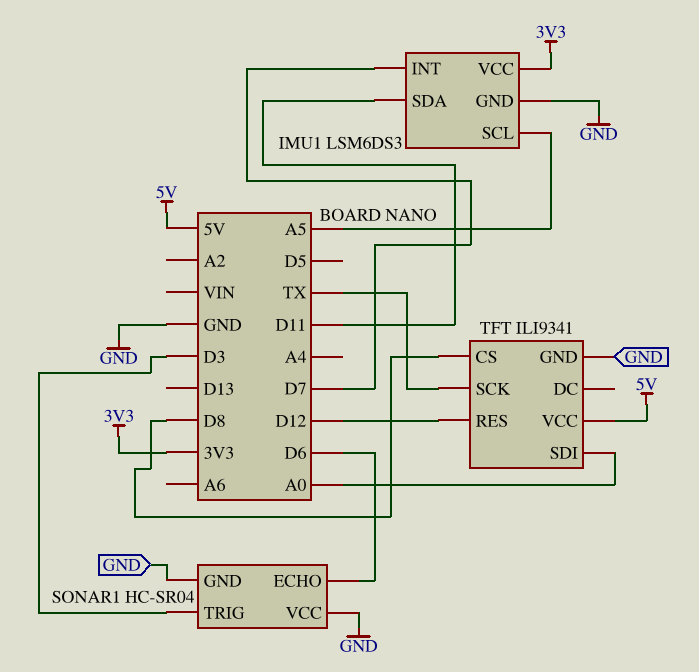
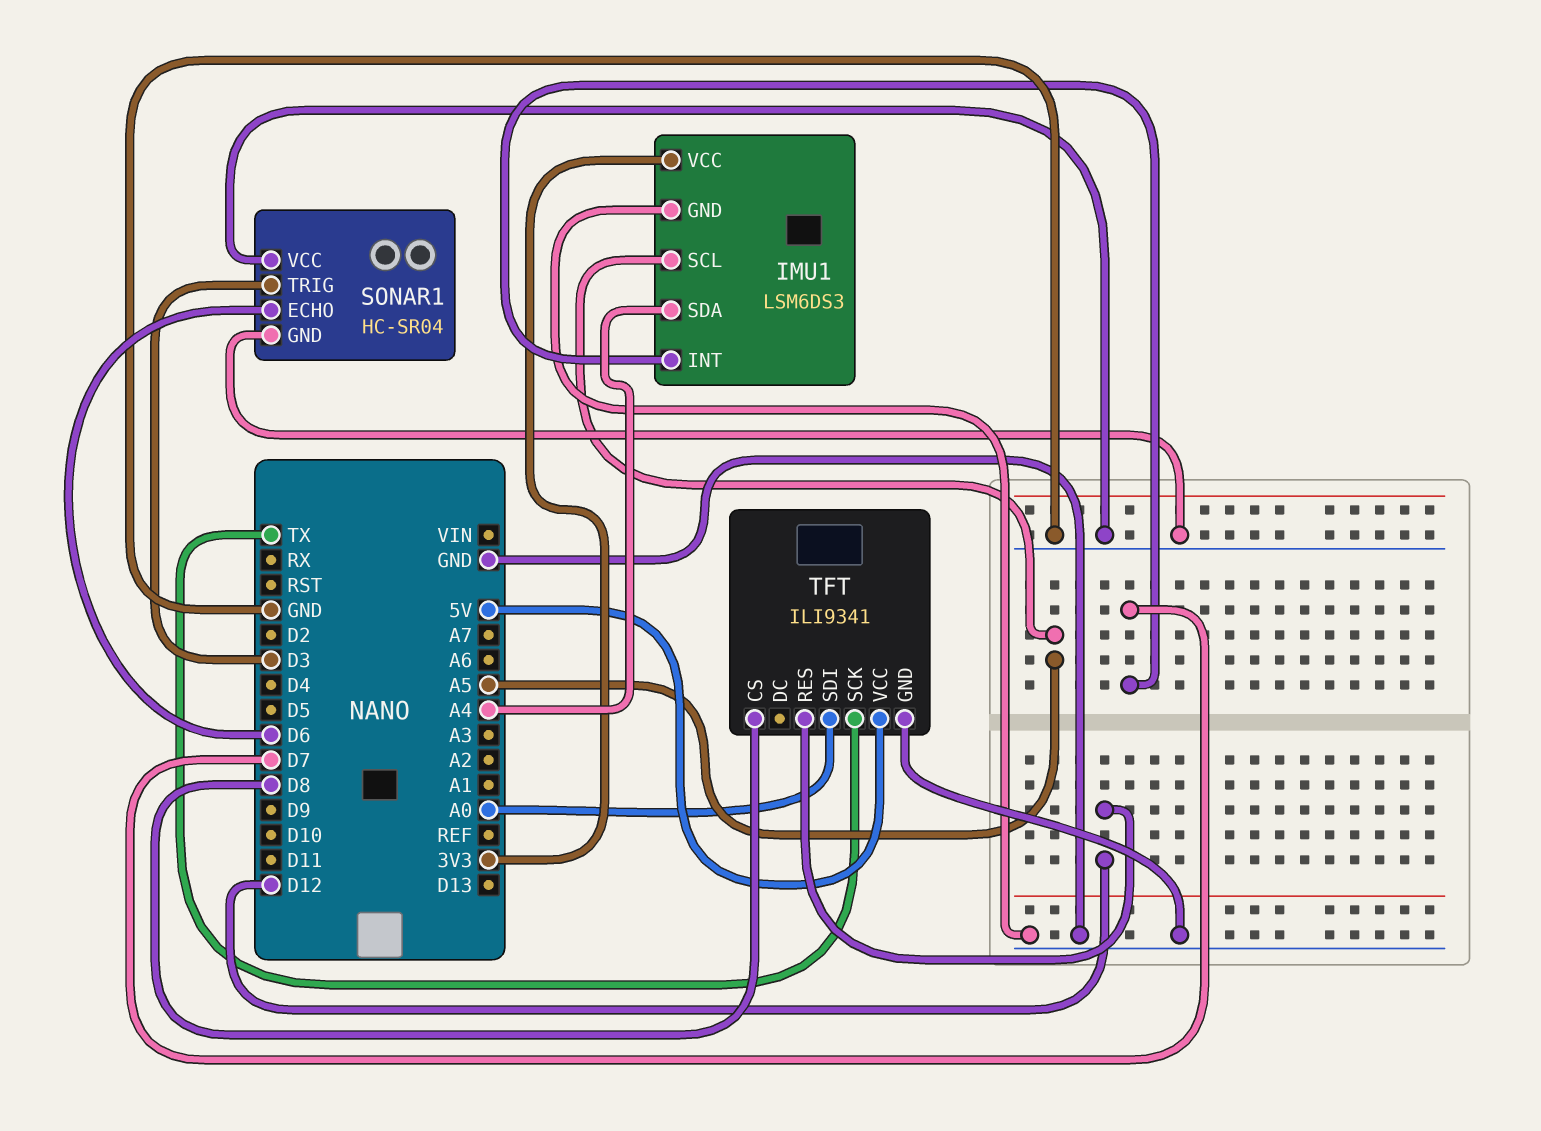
IMU1 pin SDA: D11 -> A4

